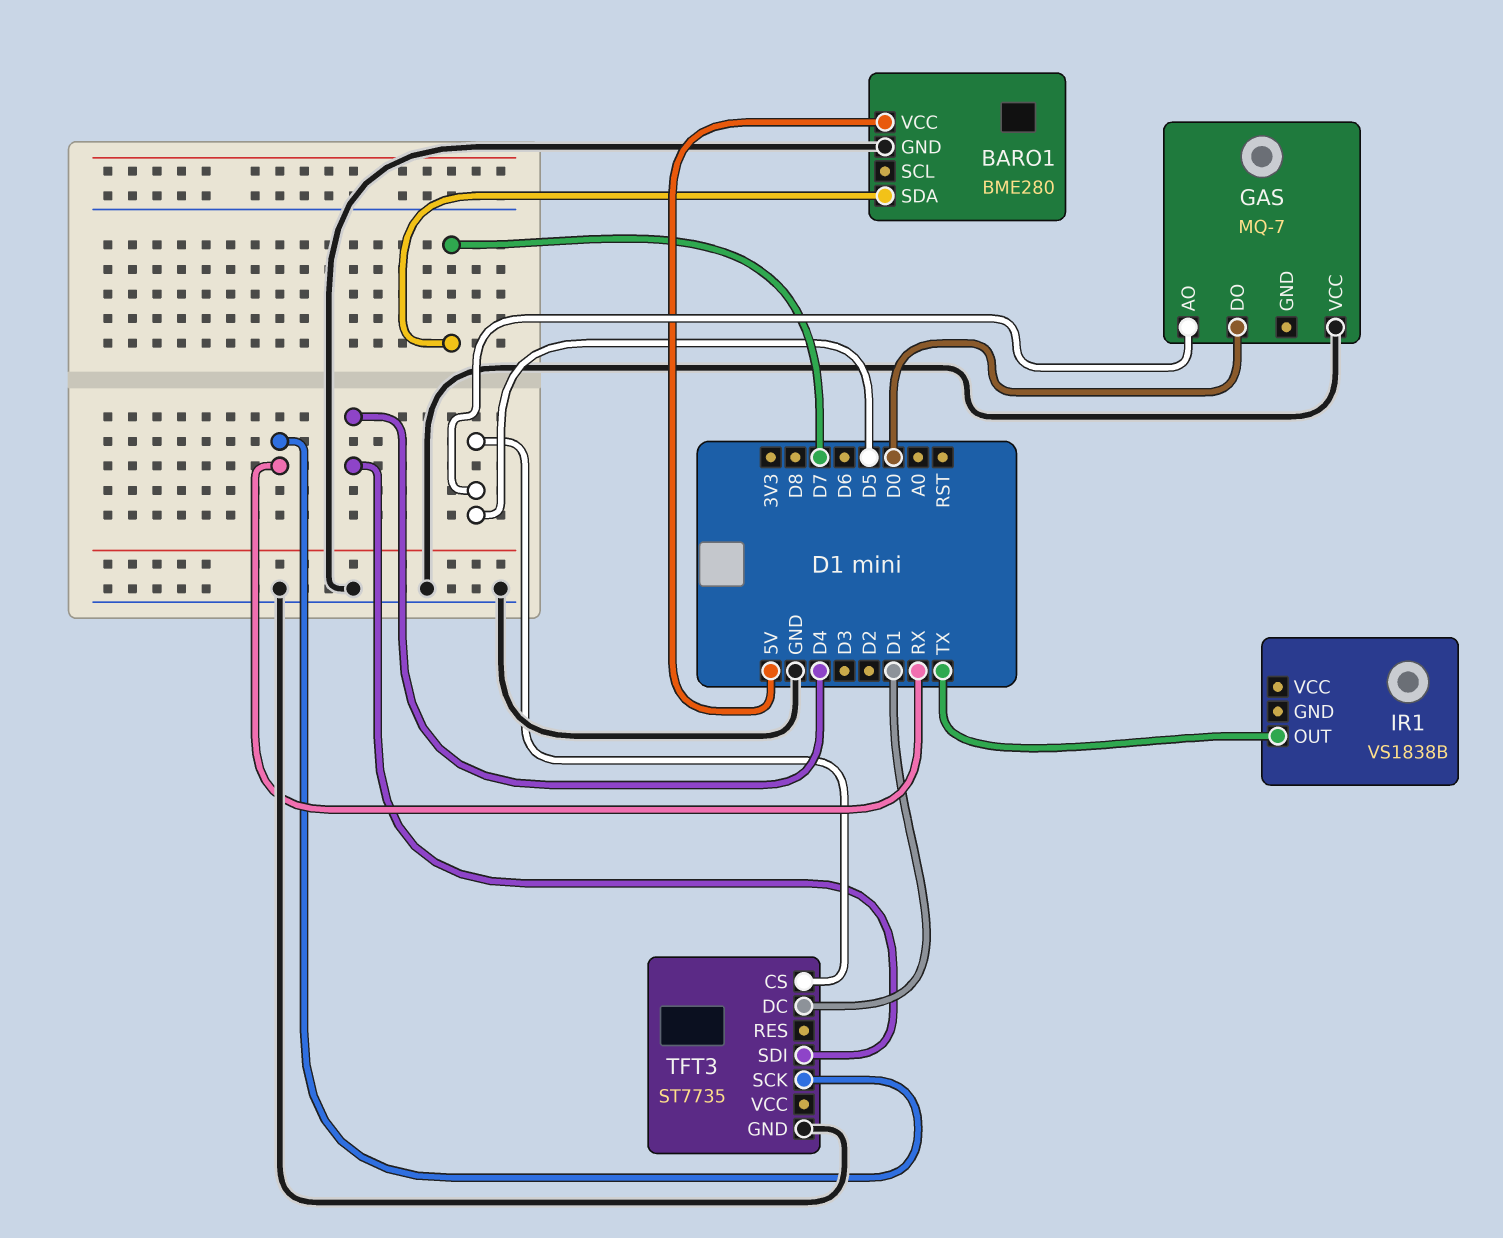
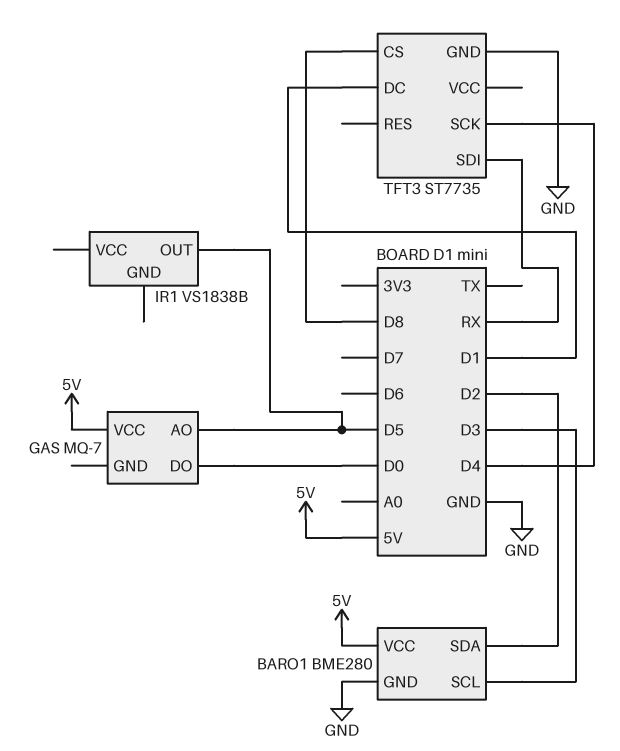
BARO1 pin SCL: none -> D3
BARO1 pin SDA: D7 -> D2
GAS pin VCC: GND -> 5V
IR1 pin OUT: TX -> D5
TFT3 pin CS: D5 -> D8
TFT3 pin SCK: RX -> D4
TFT3 pin SDI: D4 -> RX

